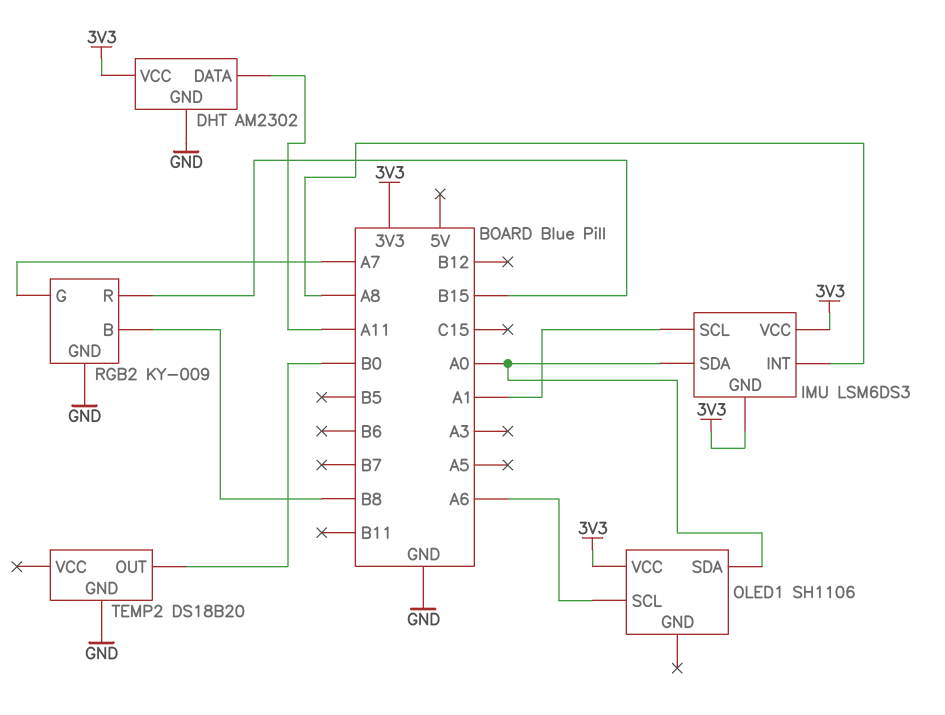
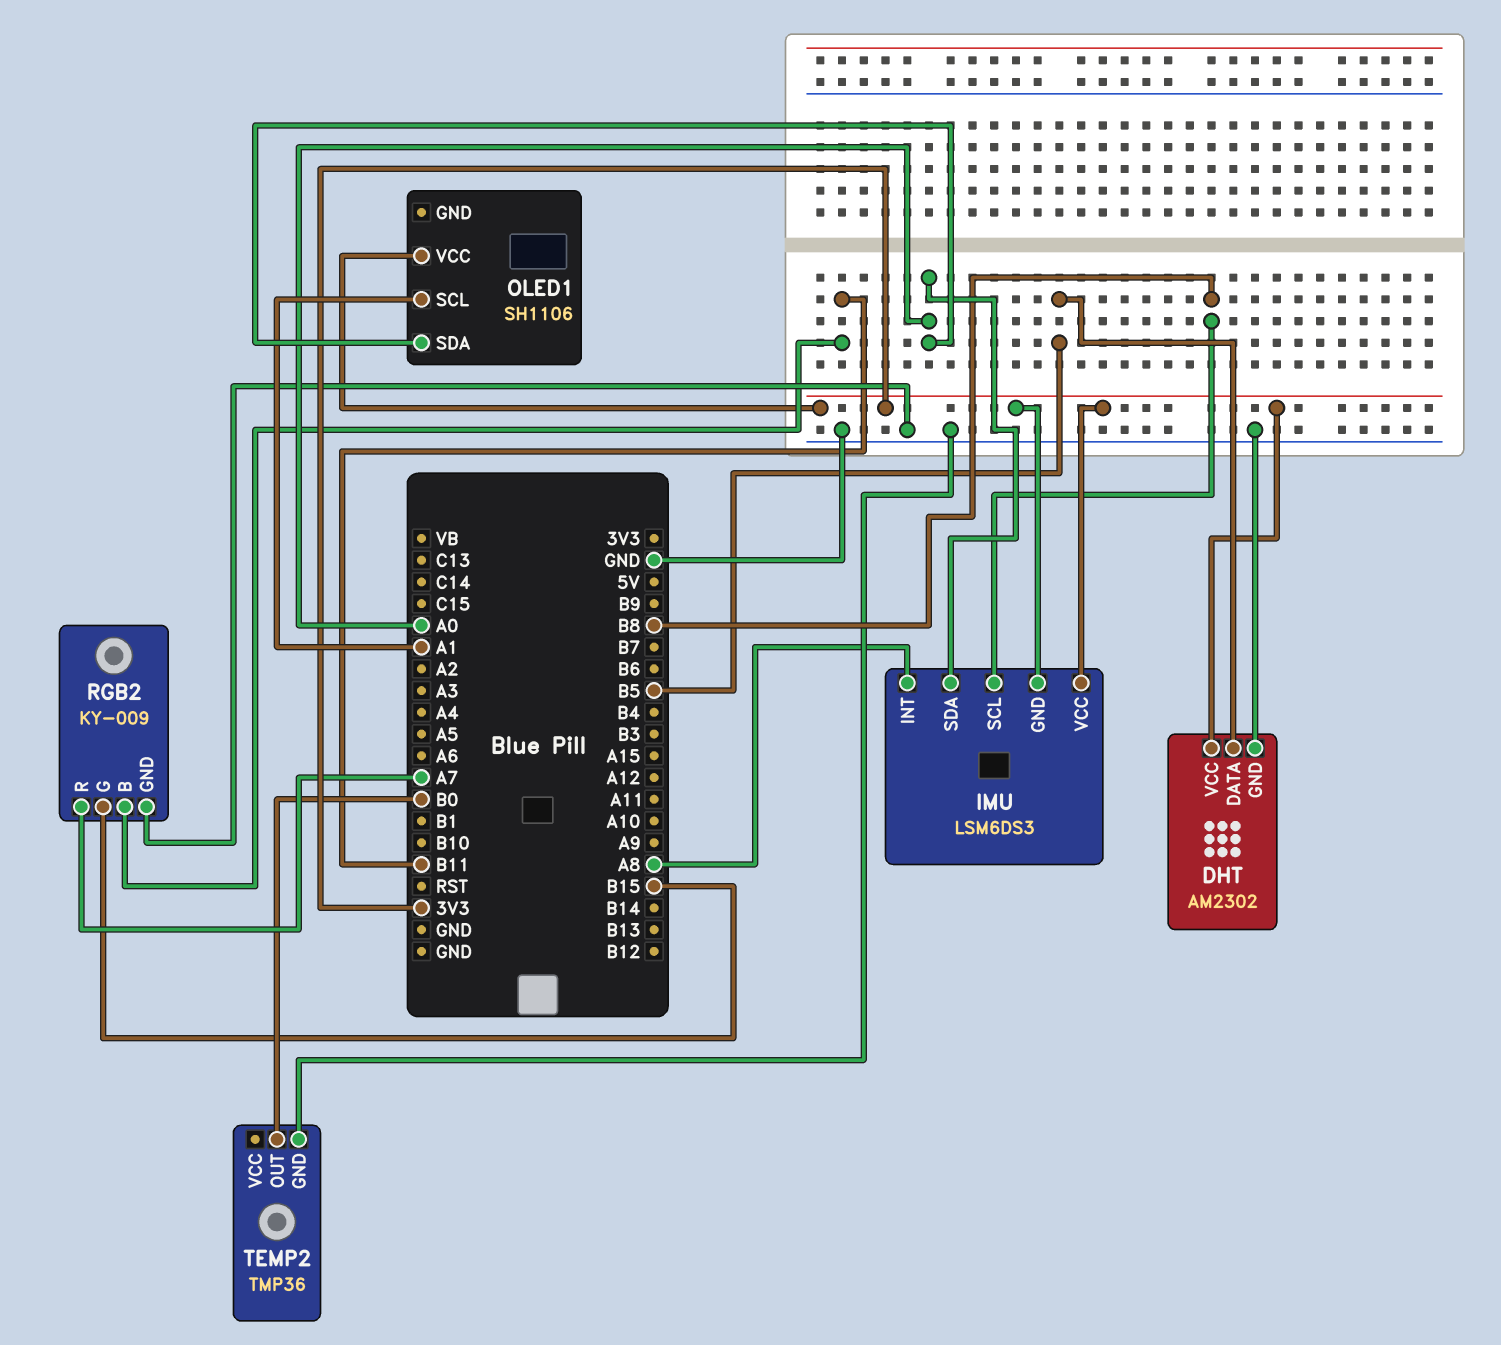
DHT pin DATA: A11 -> B5
IMU pin SCL: A1 -> B8
OLED1 pin SCL: A6 -> A1
RGB2 pin B: B8 -> B11
RGB2 pin G: A7 -> B15
RGB2 pin R: B15 -> A7
TEMP2: DS18B20 -> TMP36

